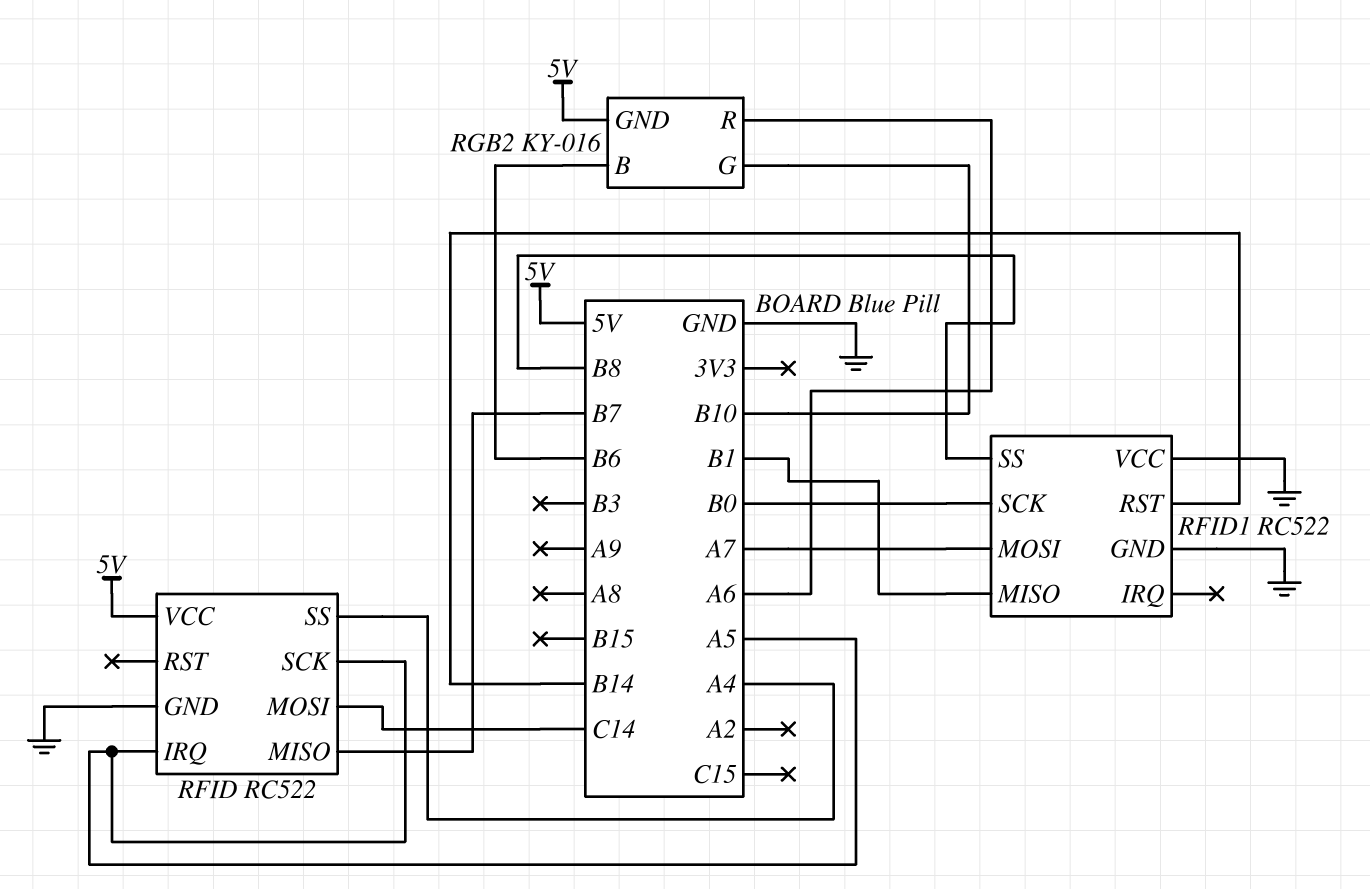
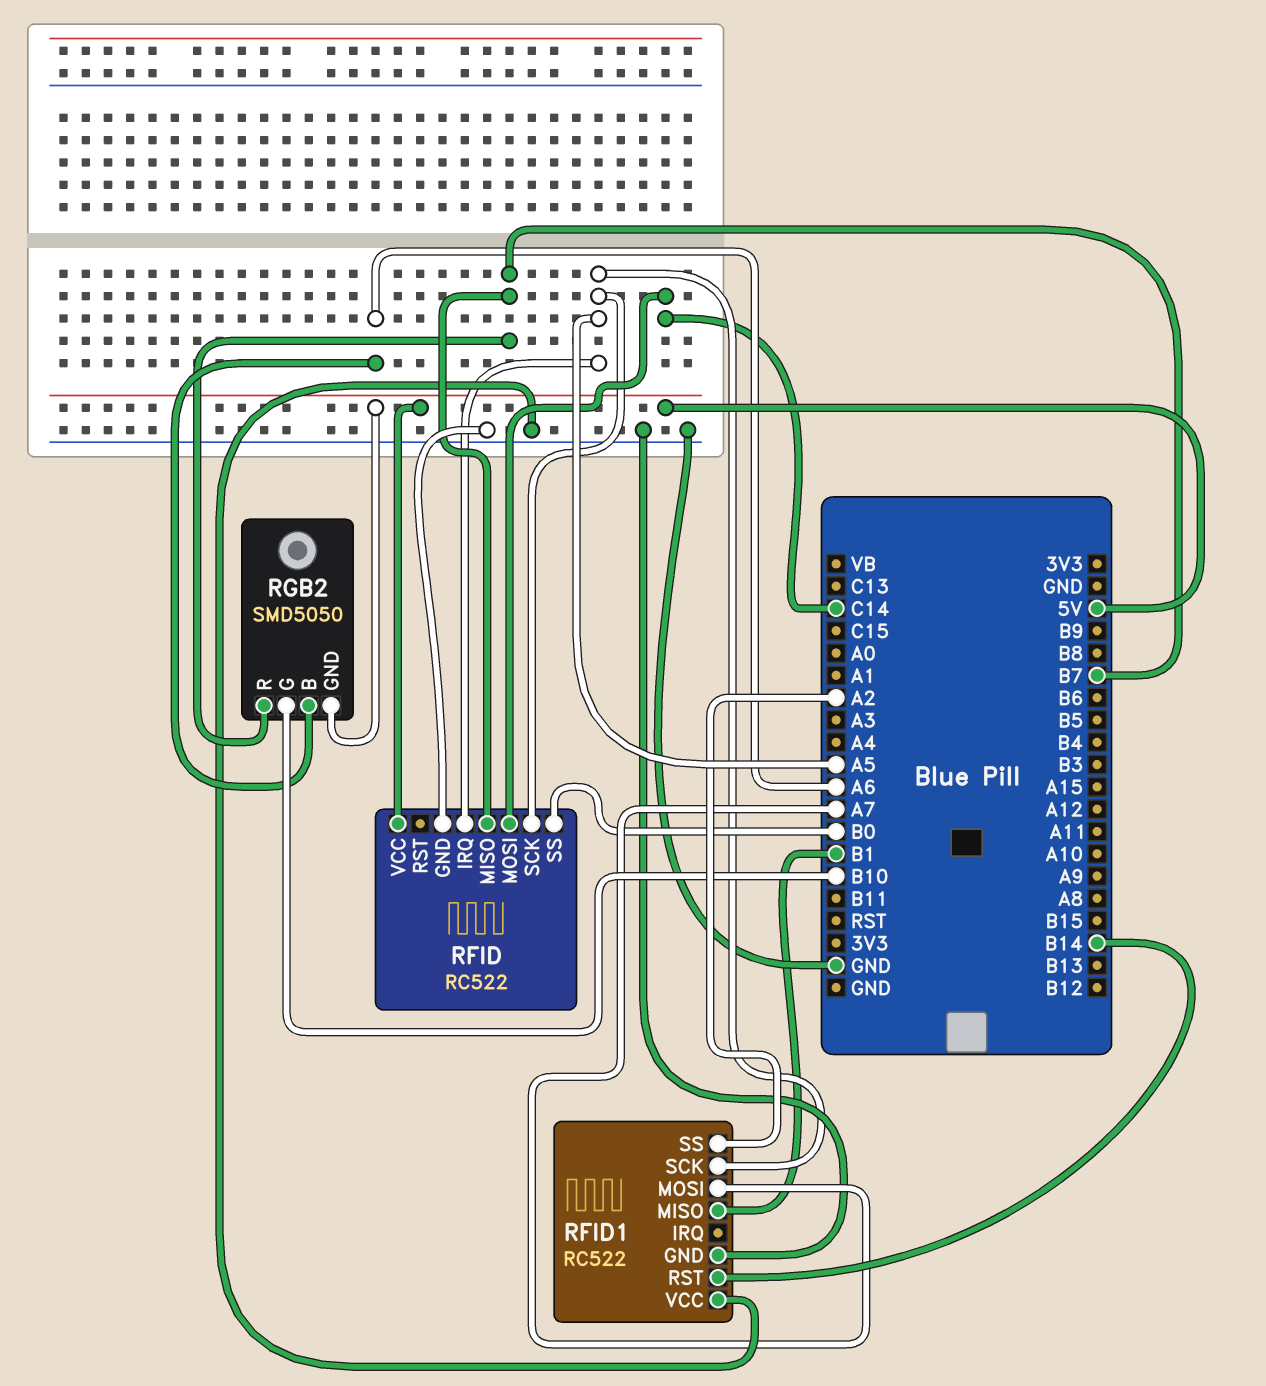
RFID pin SS: A4 -> B0
RFID1 pin SCK: B0 -> A5
RFID1 pin SS: B8 -> A2
RGB2: KY-016 -> SMD5050
RGB2 pin B: B6 -> A6
RGB2 pin R: A6 -> B7

